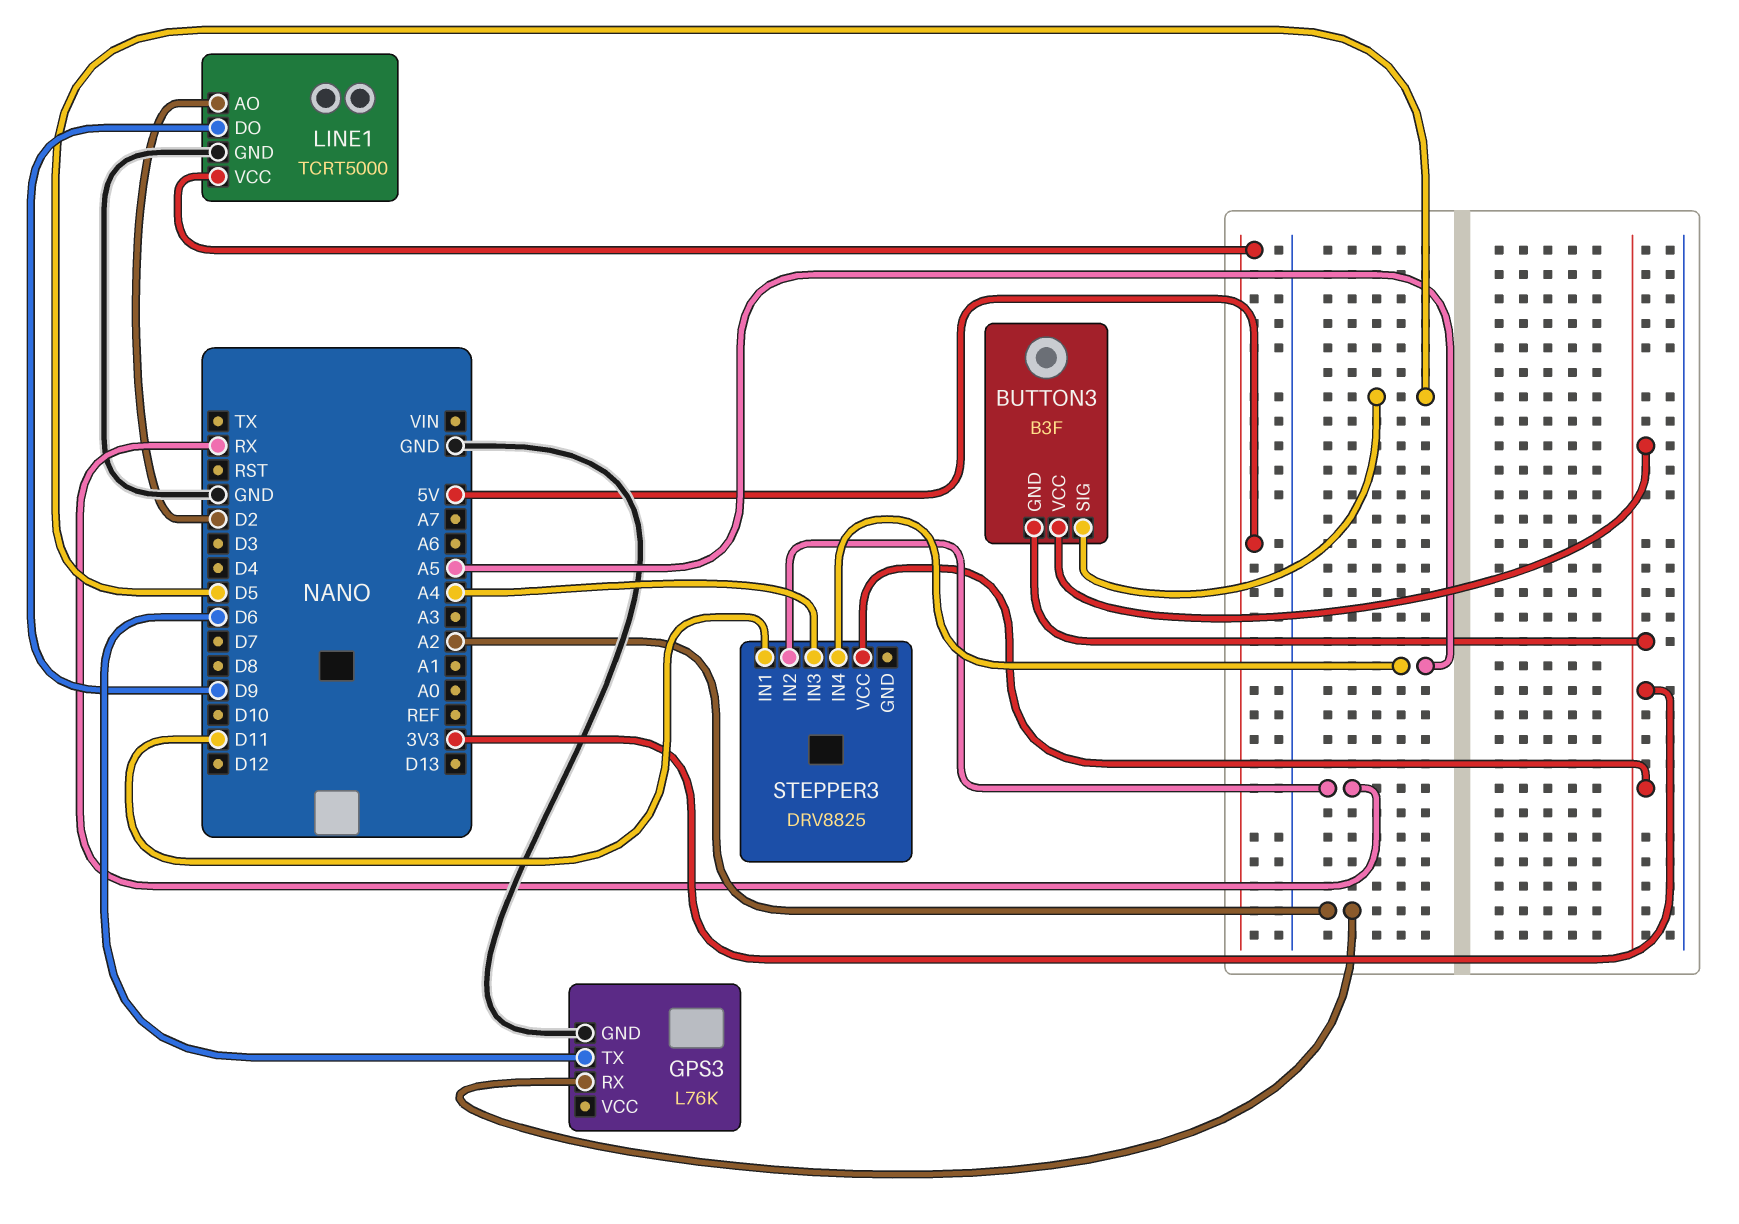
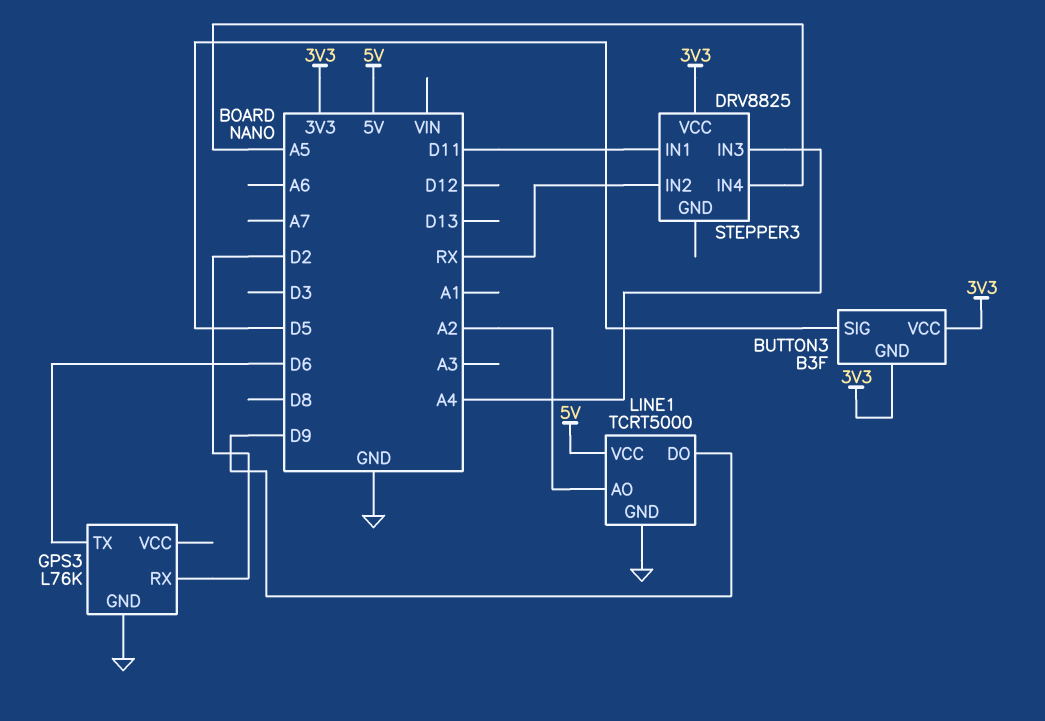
GPS3 pin RX: A2 -> D2
LINE1 pin AO: D2 -> A2

